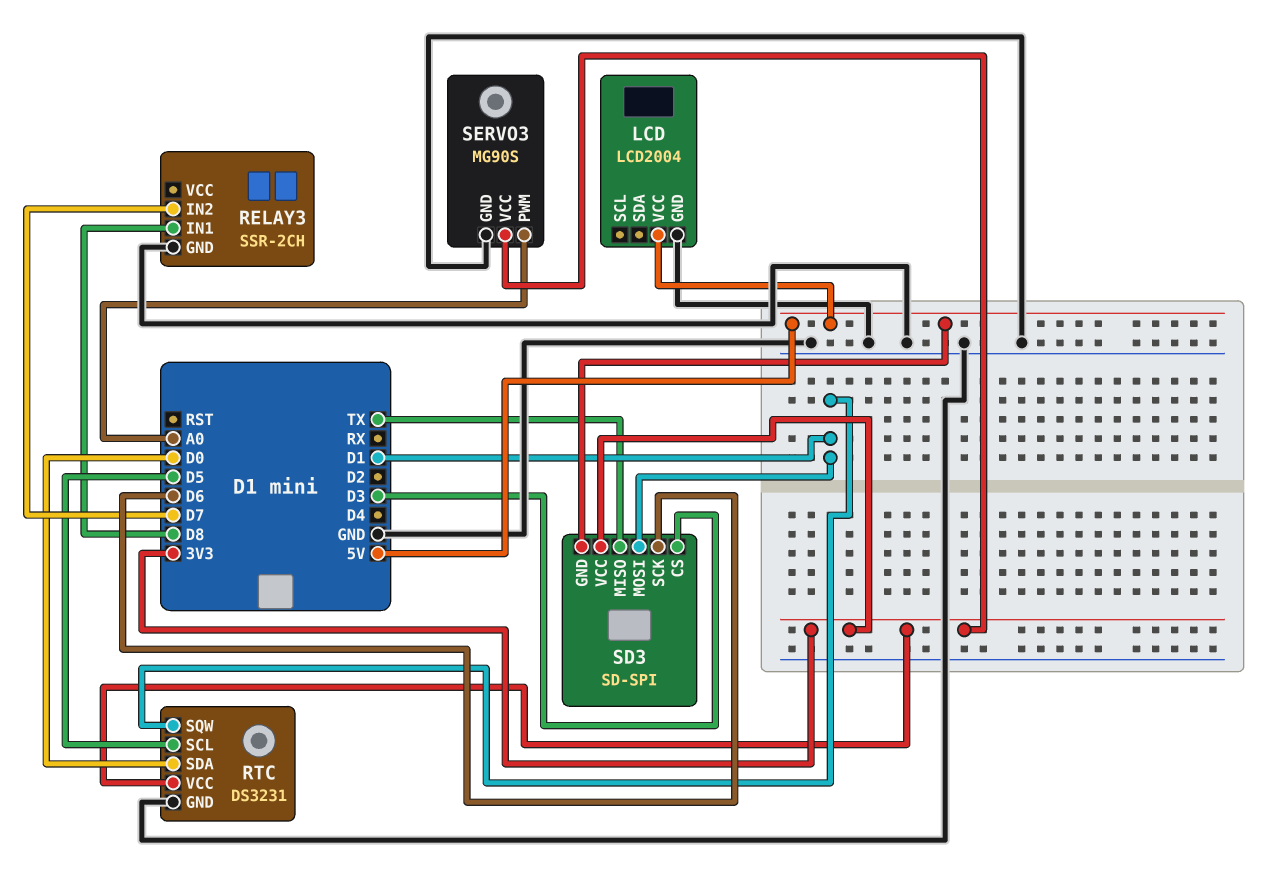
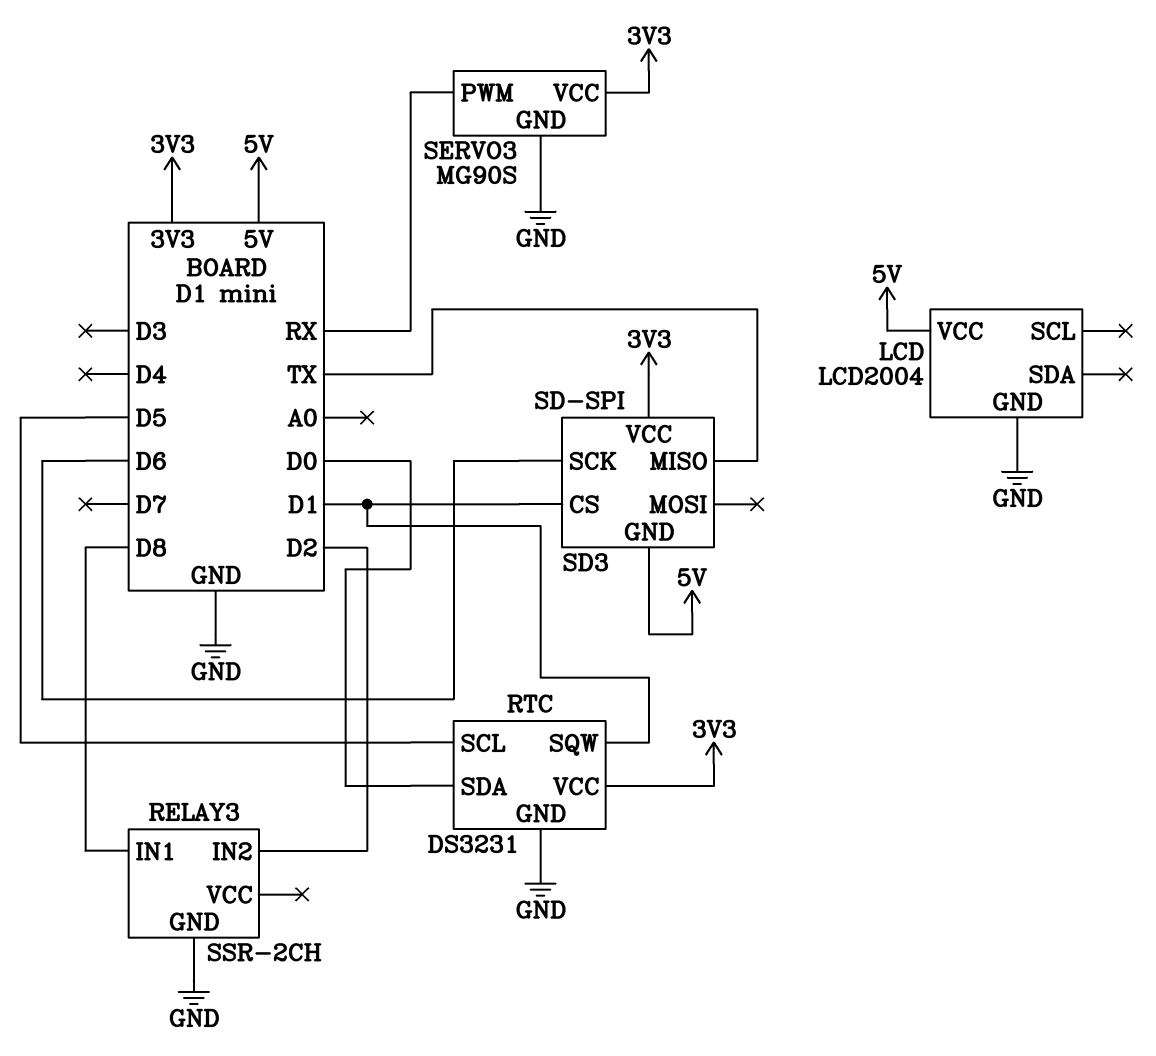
RELAY3 pin IN2: D7 -> D2
SD3 pin CS: D3 -> D1
SD3 pin MOSI: D1 -> none
SERVO3 pin PWM: A0 -> RX

